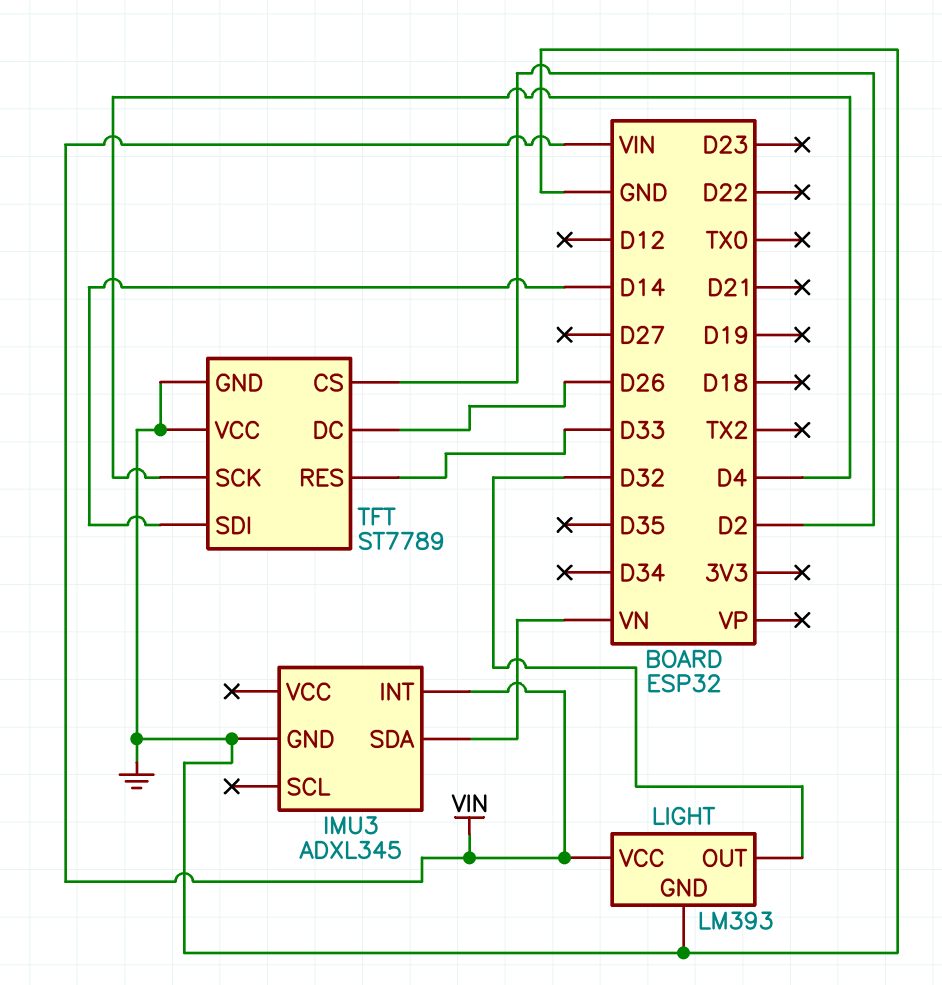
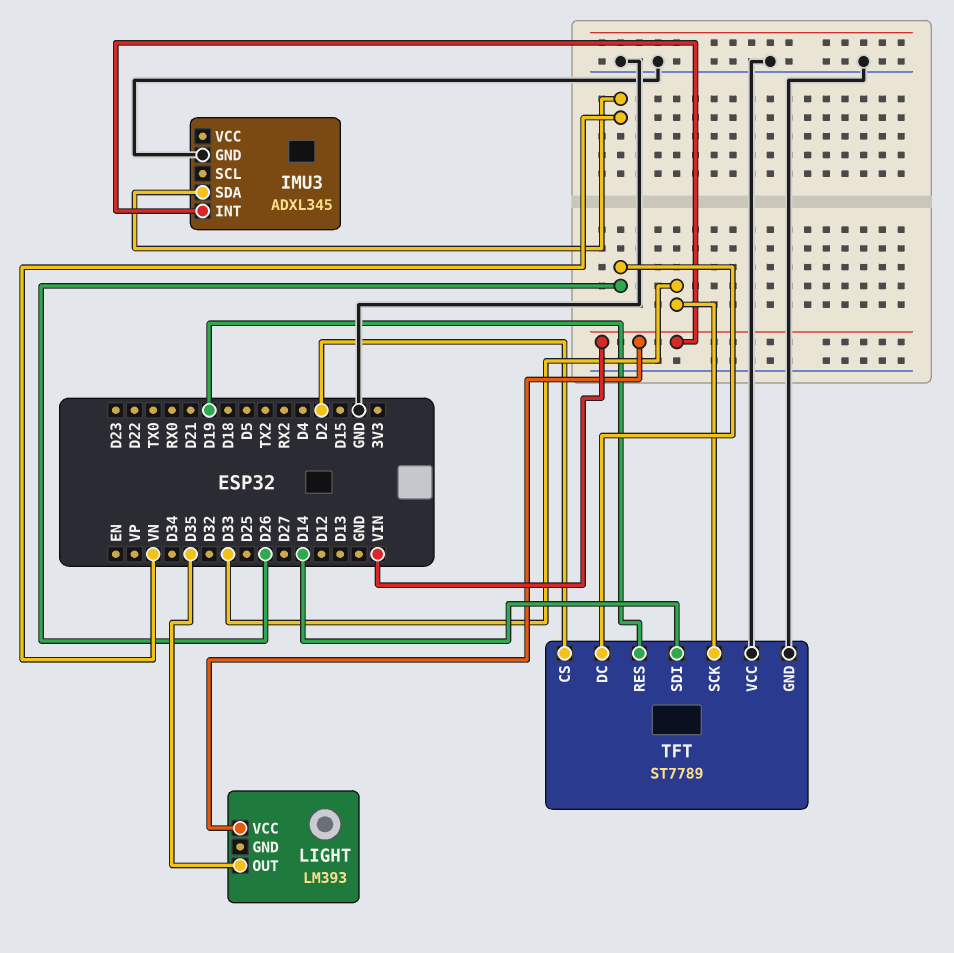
LIGHT pin GND: GND -> none
LIGHT pin OUT: D32 -> D35
TFT pin RES: D33 -> D19
TFT pin SCK: D4 -> D33

